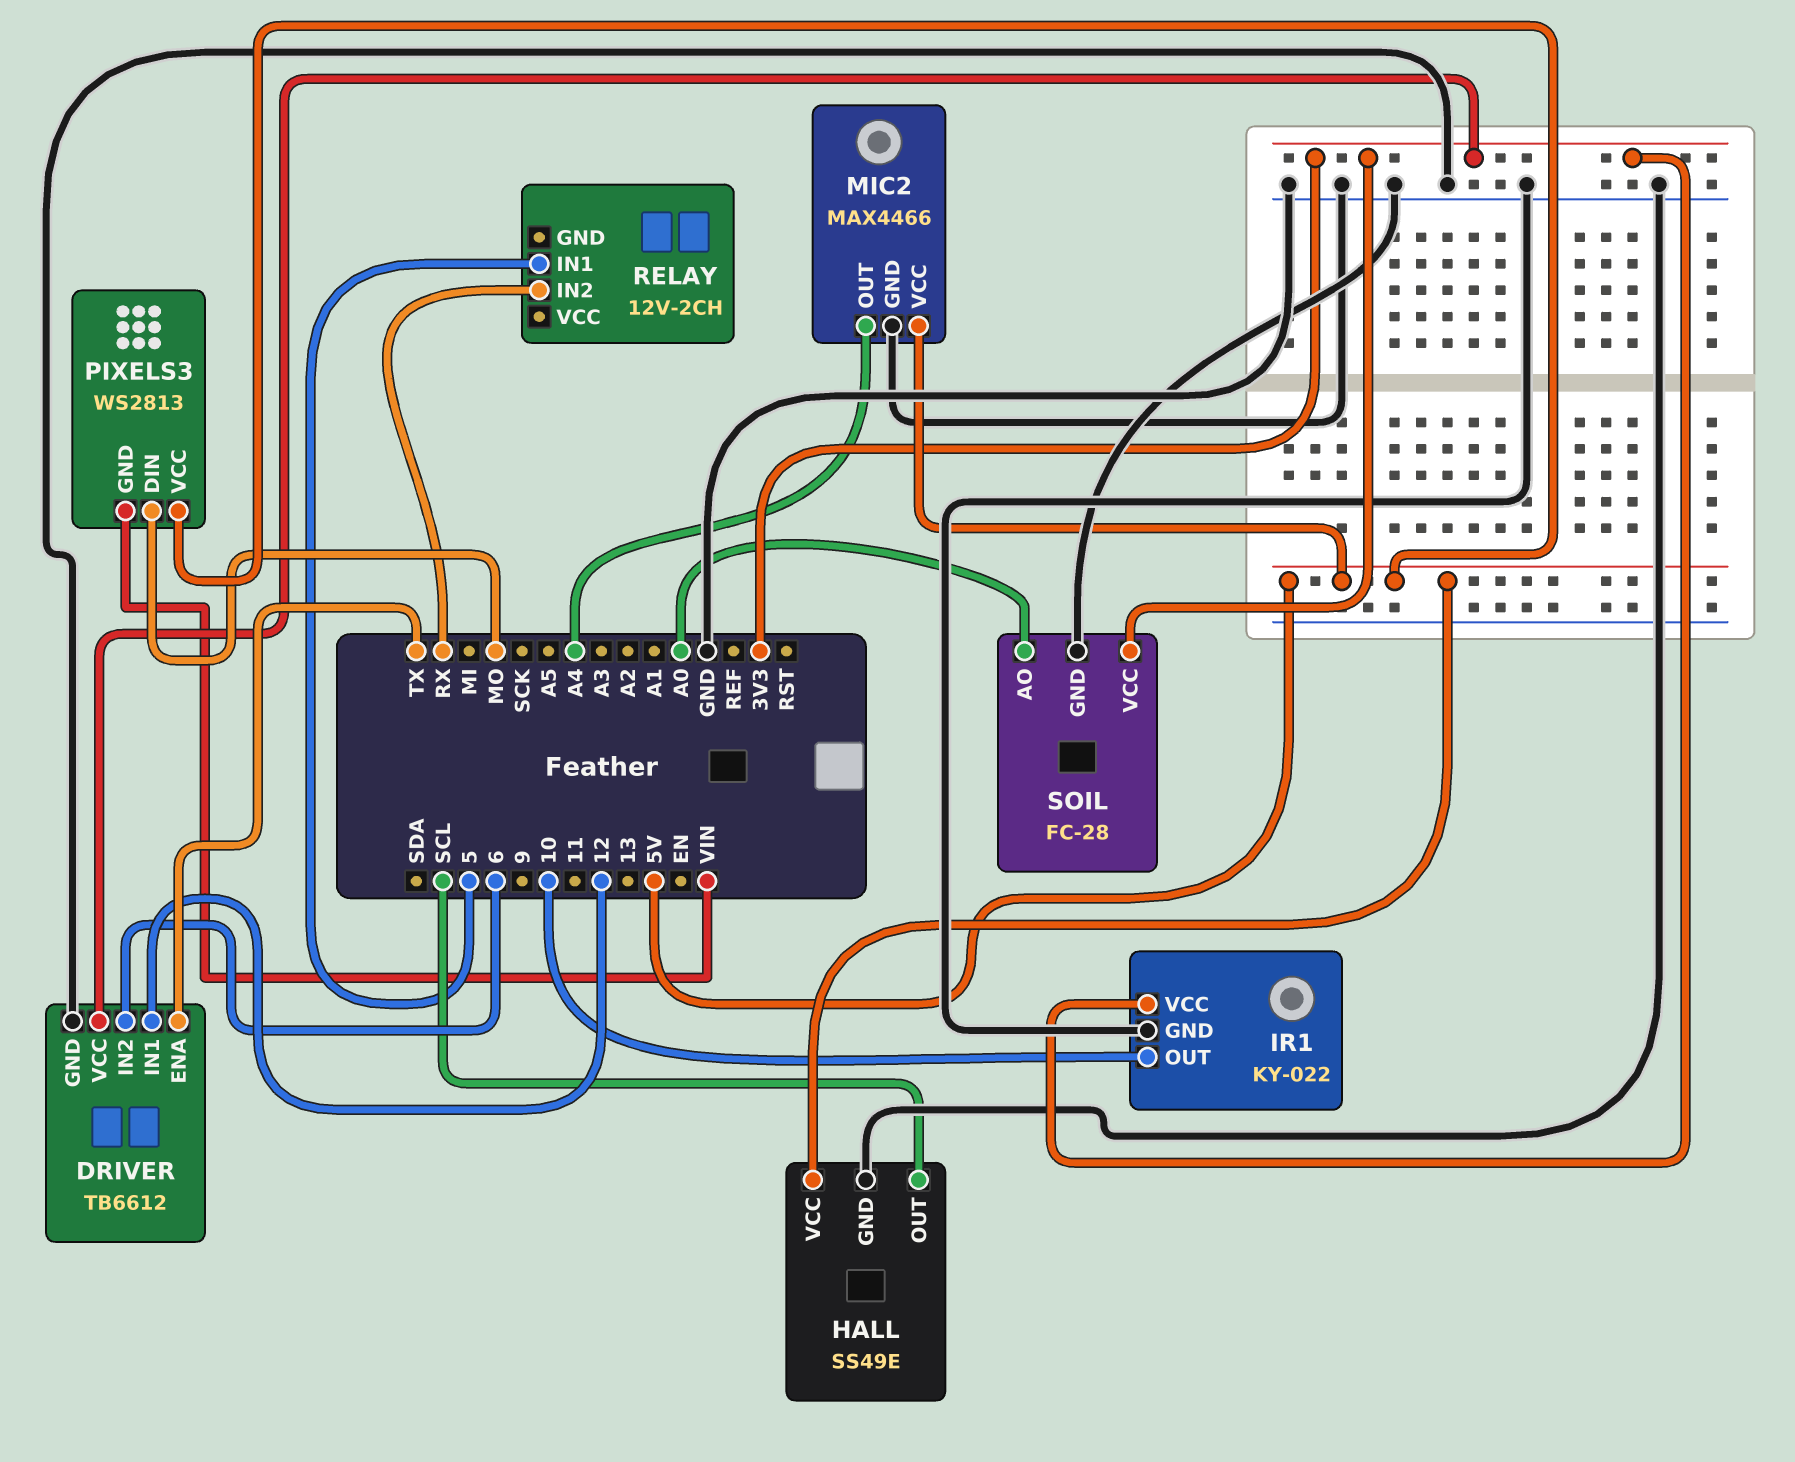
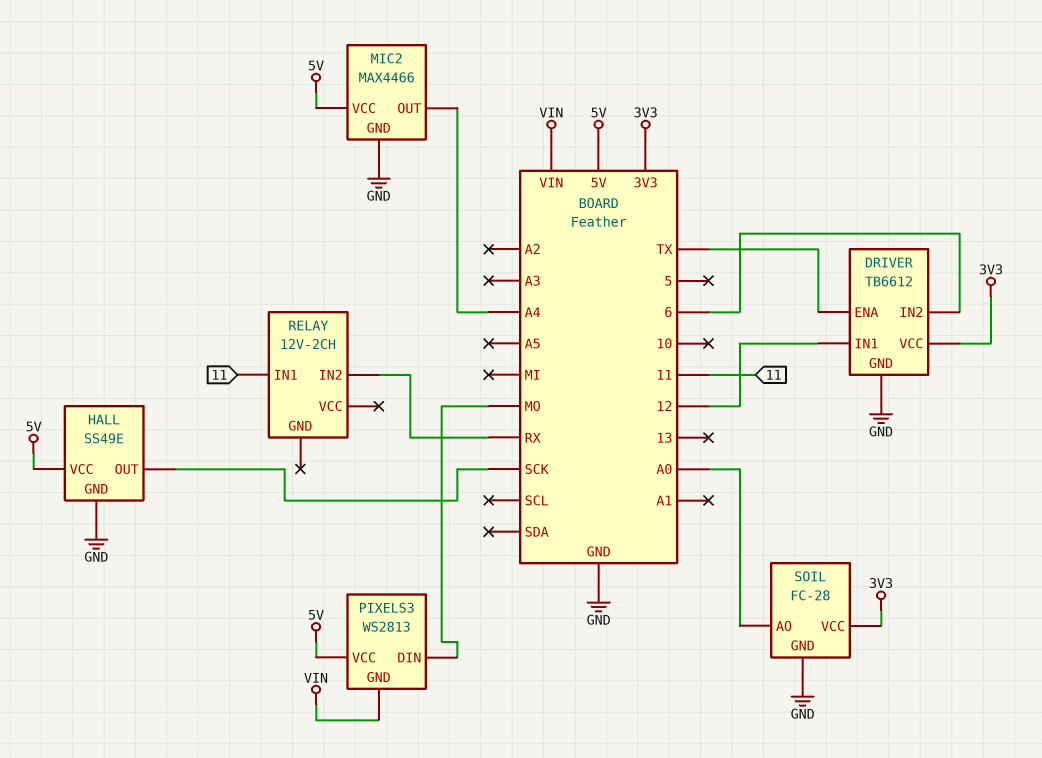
HALL pin OUT: SCL -> SCK
IR1: KY-022 -> none
IR1 pin GND: GND -> none
IR1 pin OUT: 10 -> none
IR1 pin VCC: 3V3 -> none
RELAY pin IN1: 5 -> 11

